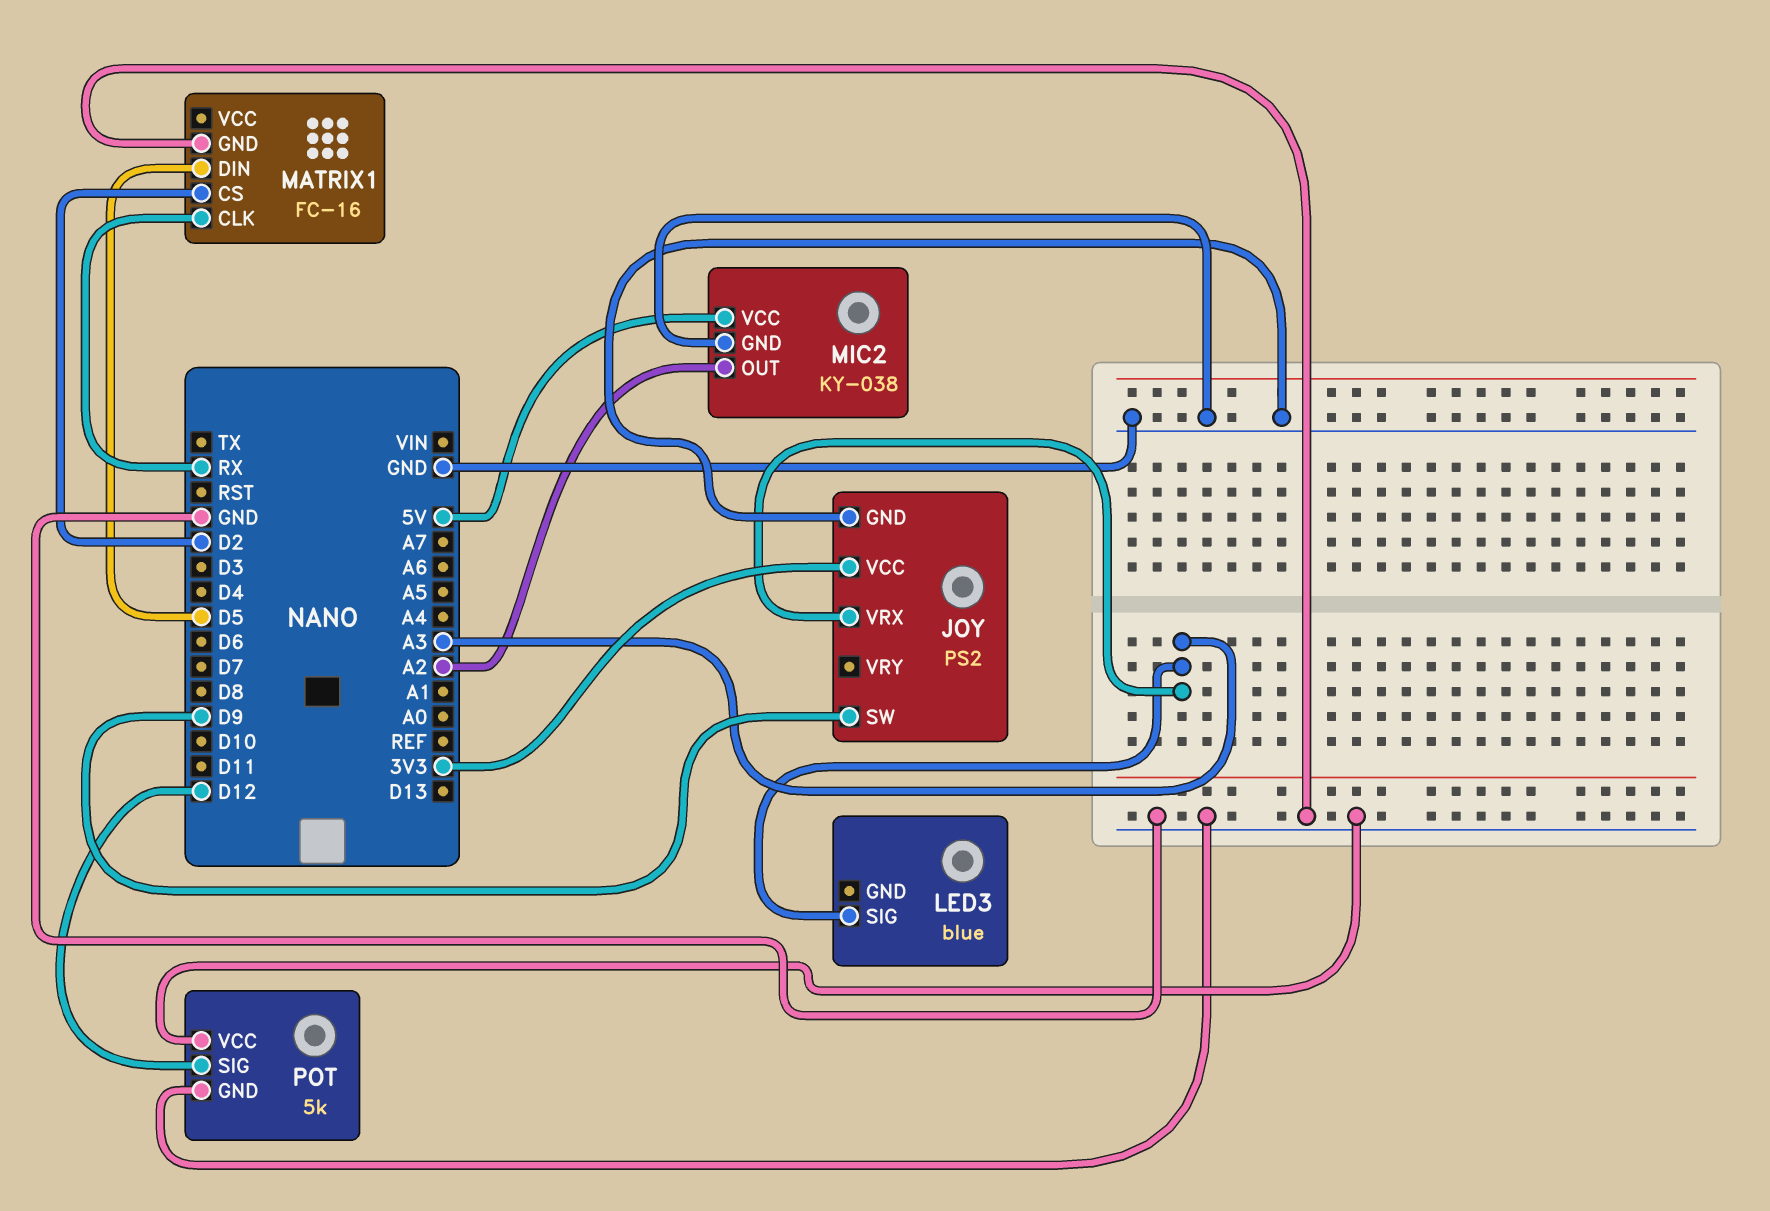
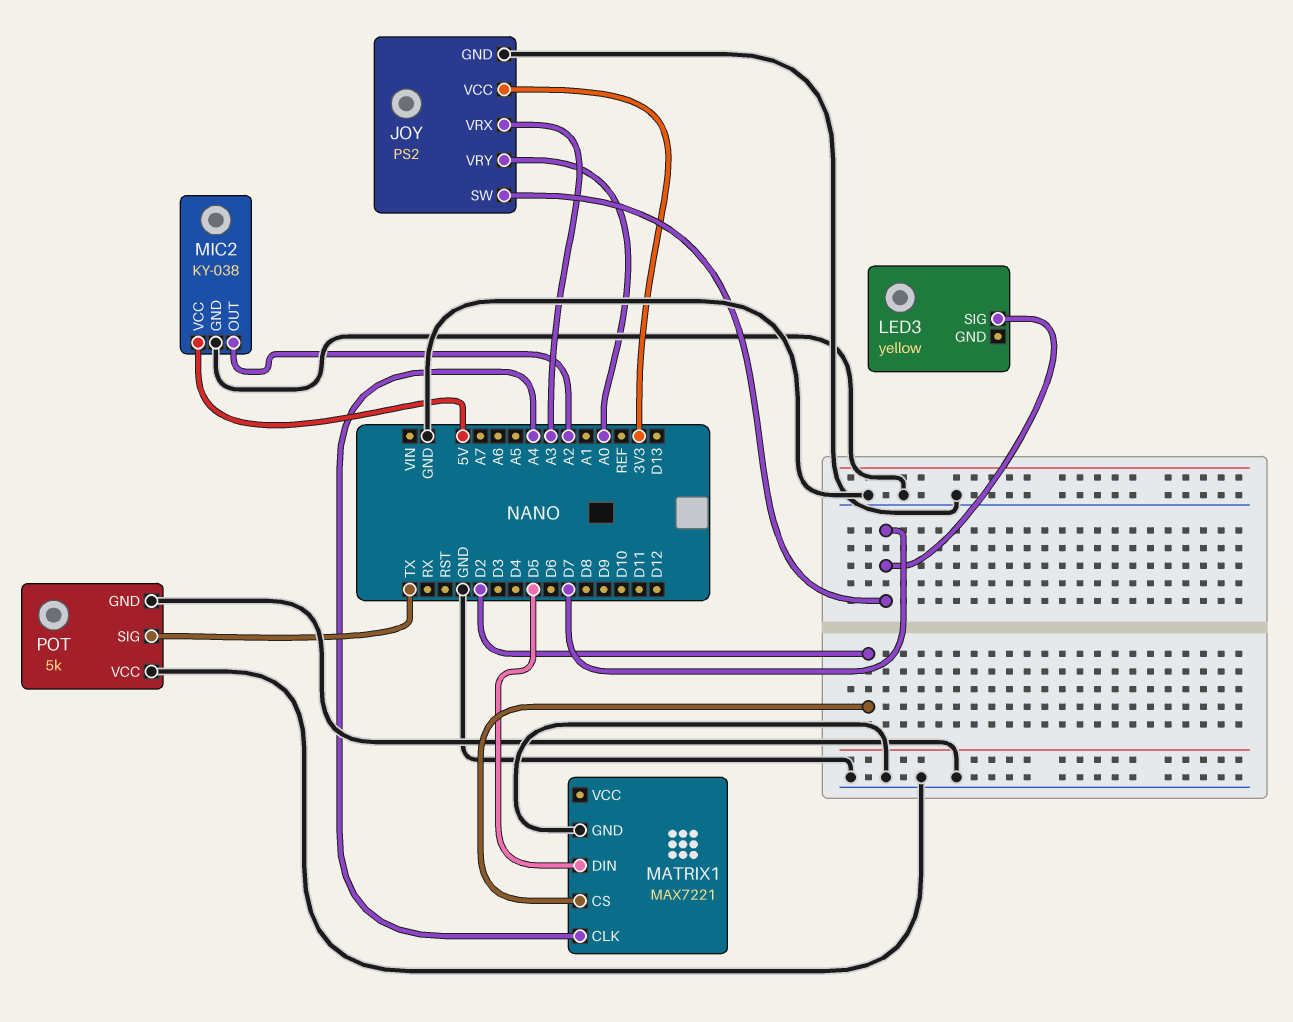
JOY pin SW: D9 -> D7
JOY pin VRY: none -> A0
LED3: blue -> yellow
LED3 pin SIG: A3 -> D7
MATRIX1: FC-16 -> MAX7221
MATRIX1 pin CLK: RX -> A4
POT pin SIG: D12 -> TX

